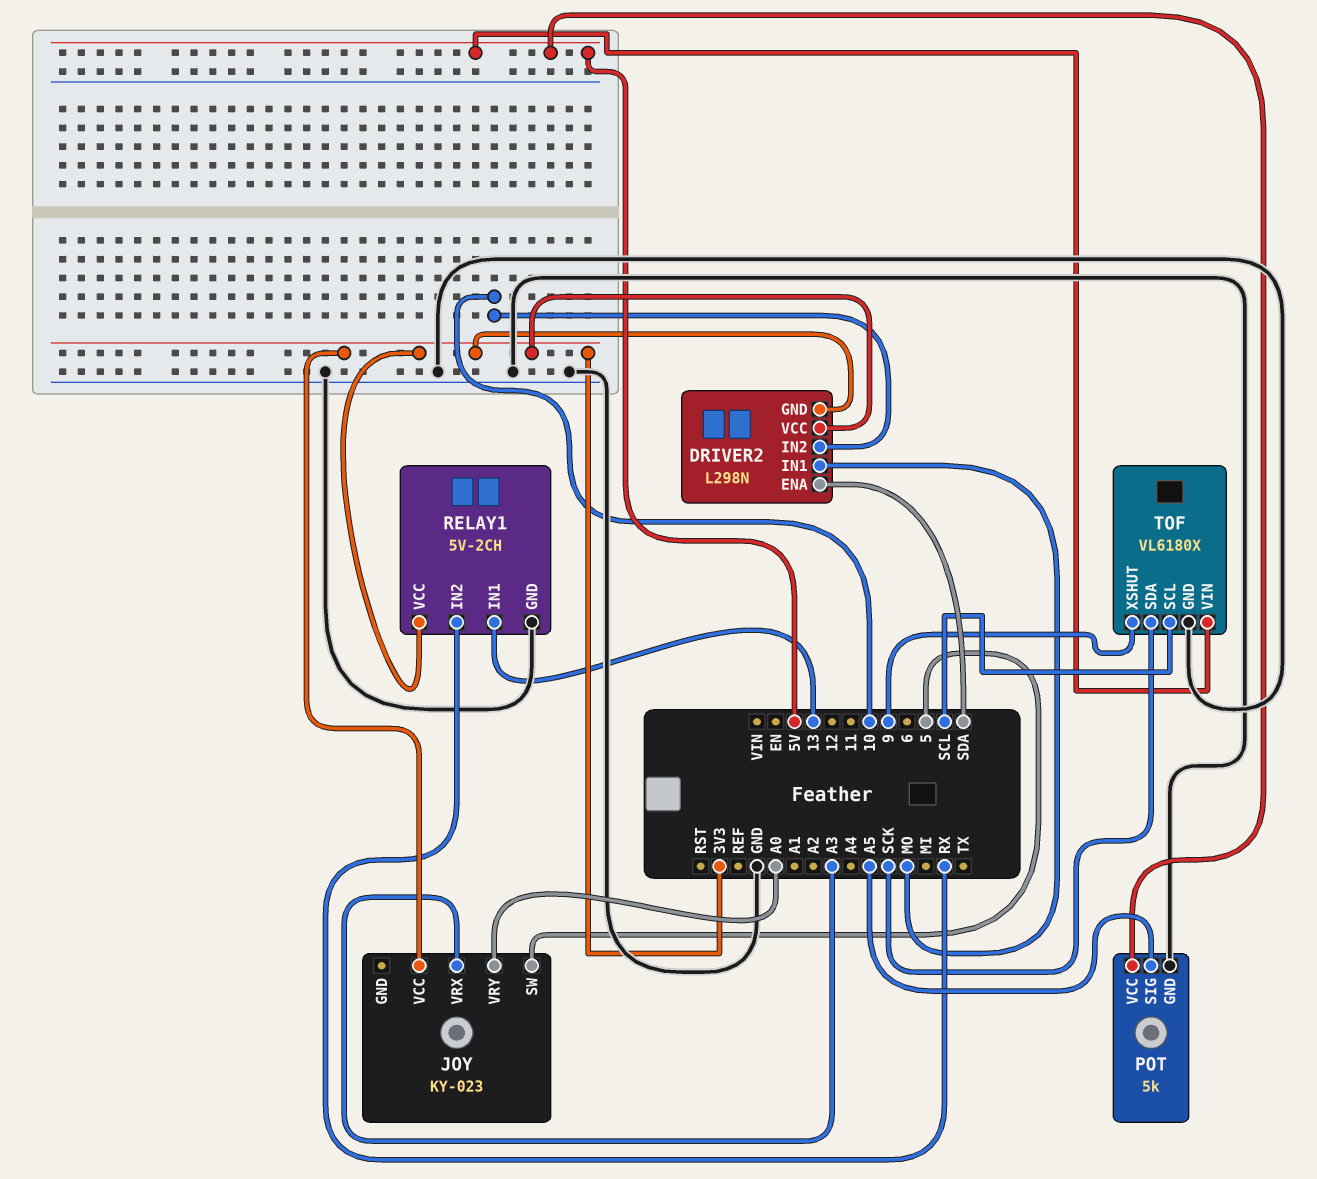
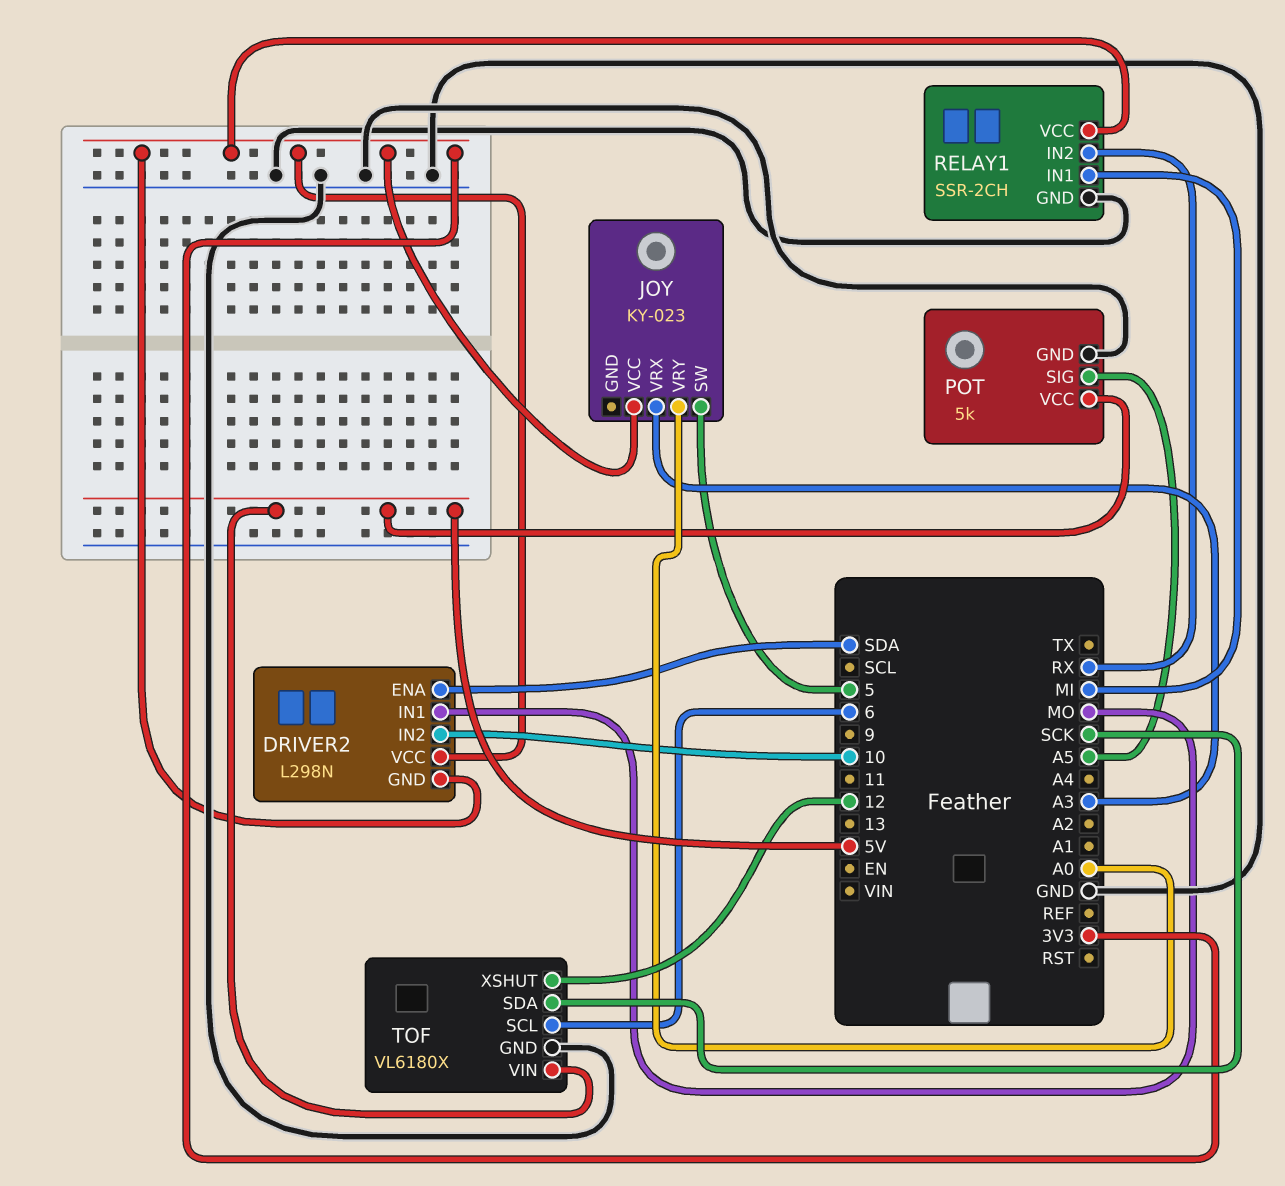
RELAY1: 5V-2CH -> SSR-2CH
RELAY1 pin IN1: 13 -> MI
TOF pin SCL: SCL -> 6
TOF pin XSHUT: 9 -> 12

